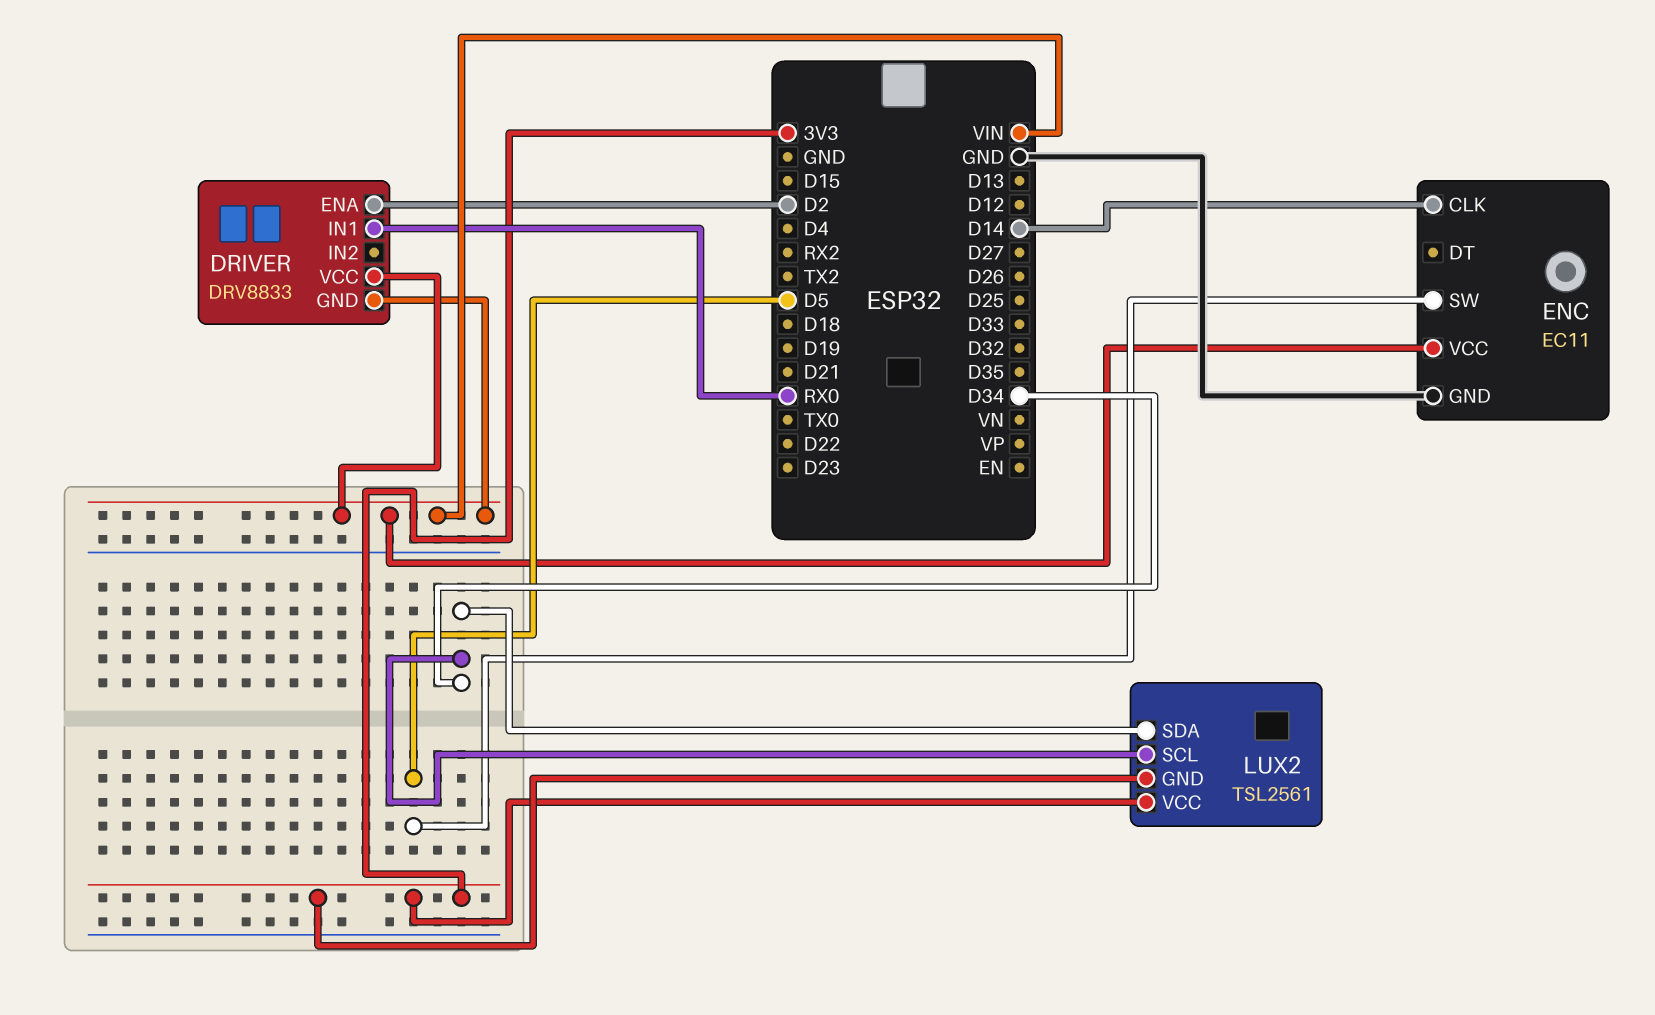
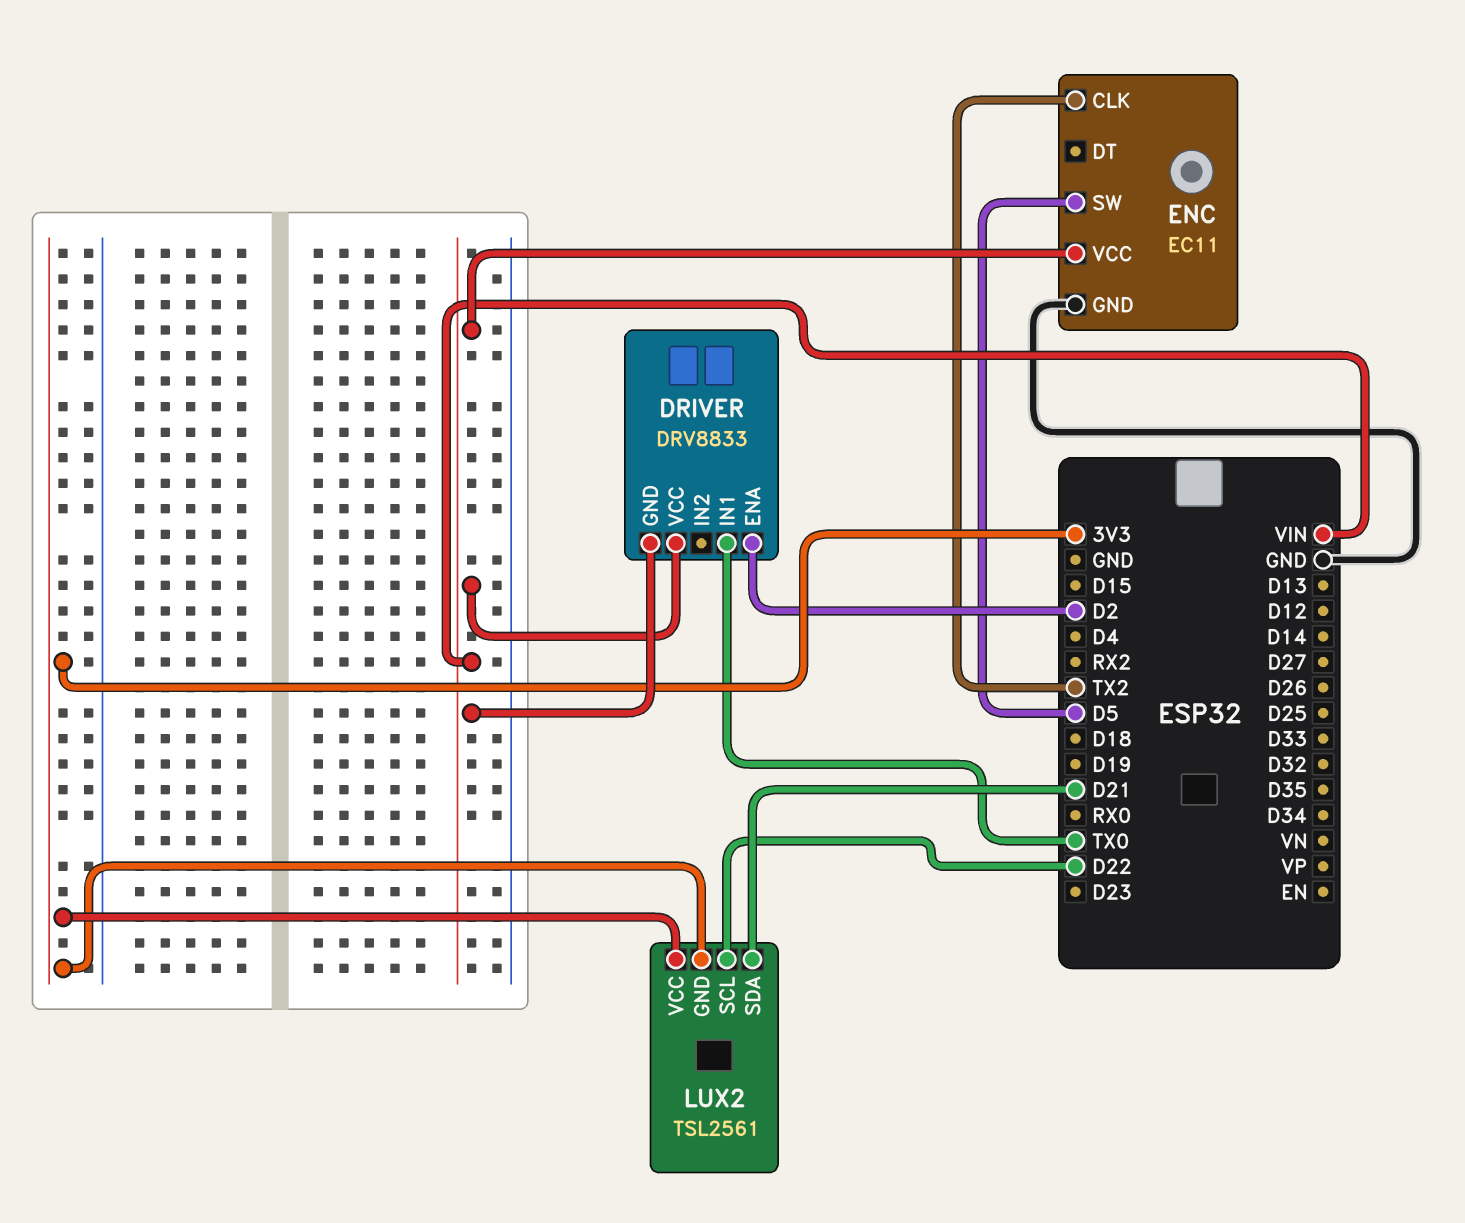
DRIVER pin IN1: RX0 -> TX0
ENC pin CLK: D14 -> TX2
LUX2 pin SCL: D34 -> D22
LUX2 pin SDA: D34 -> D21

